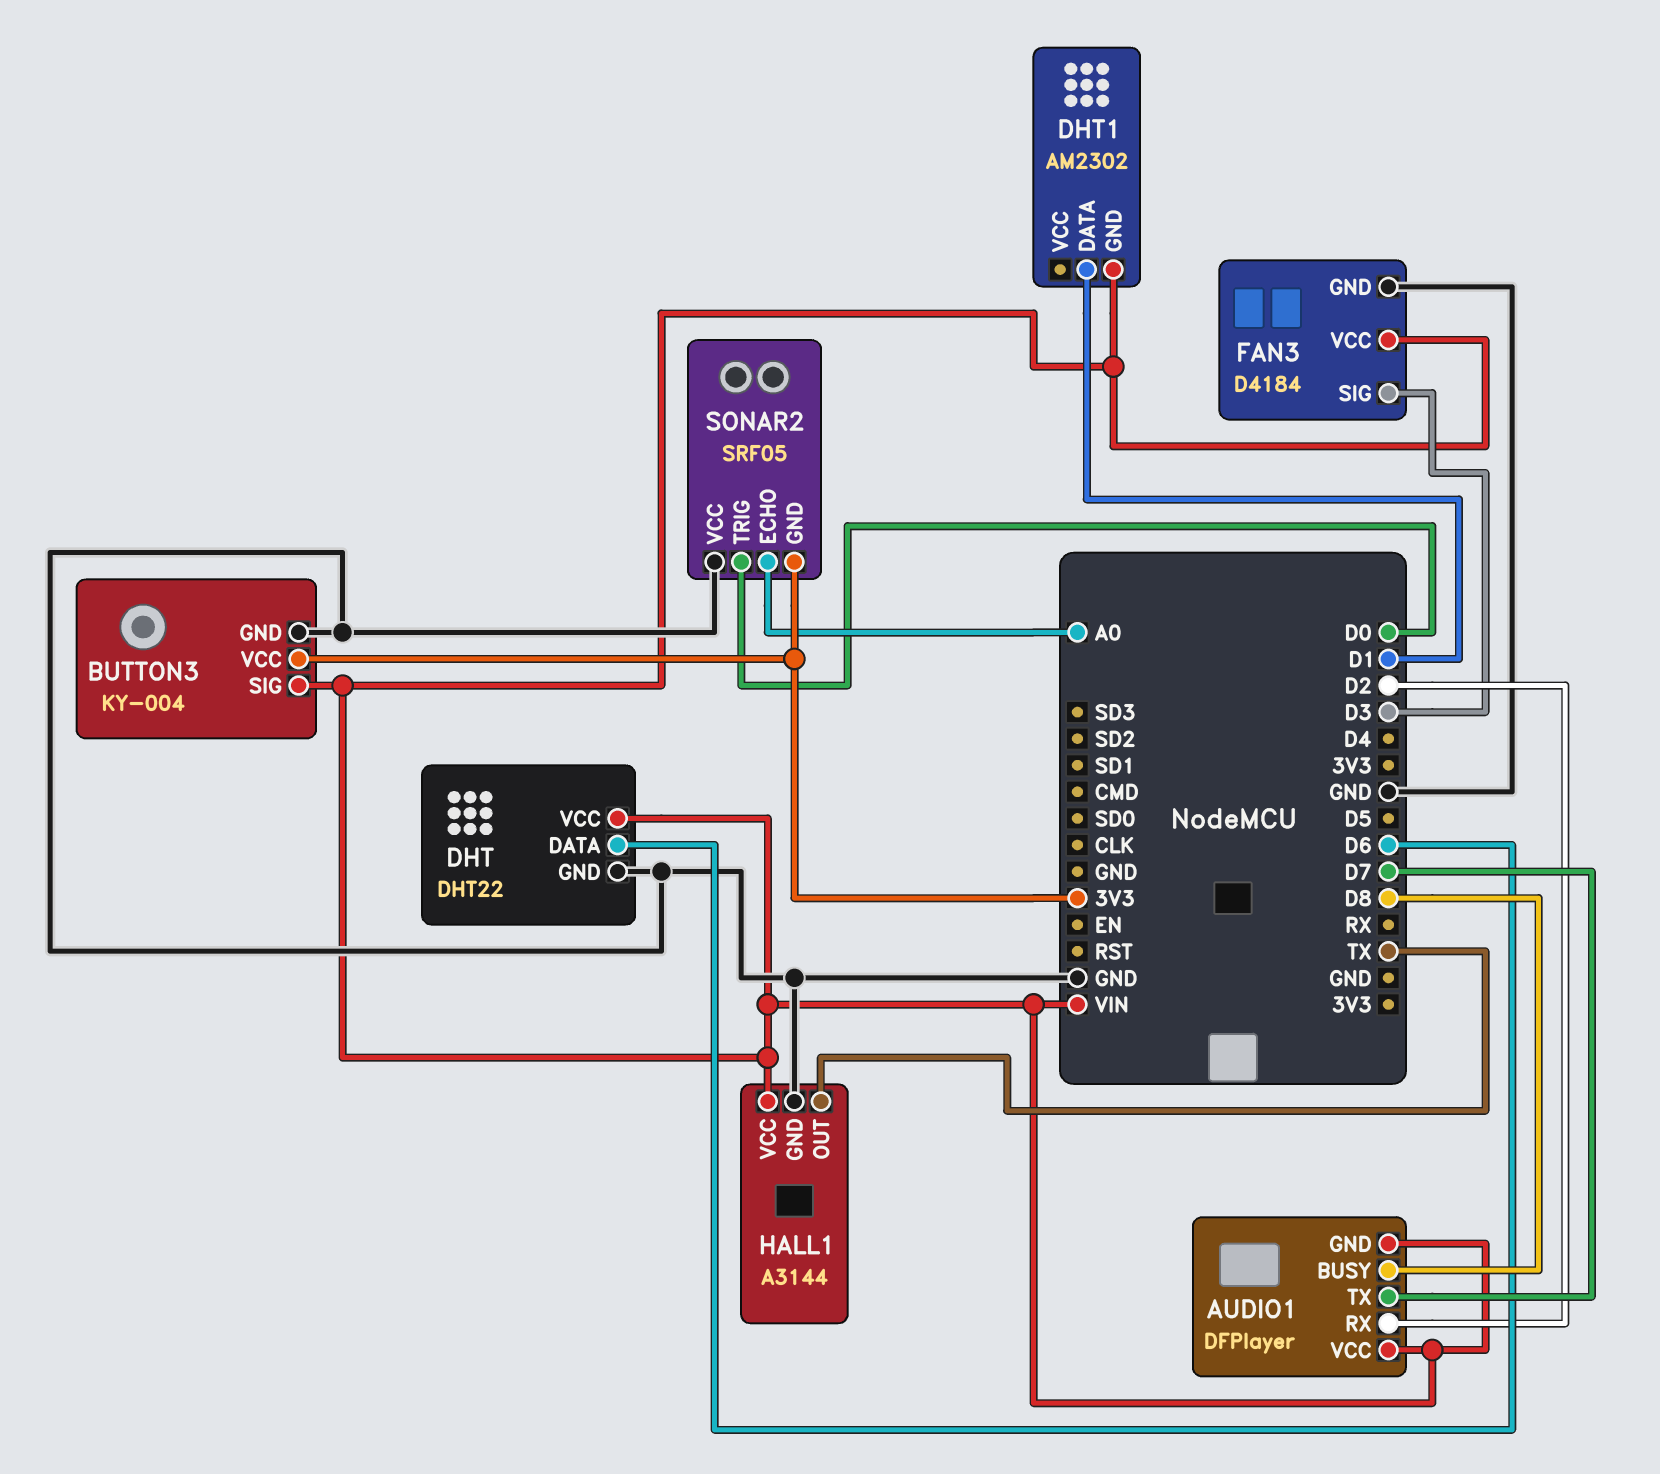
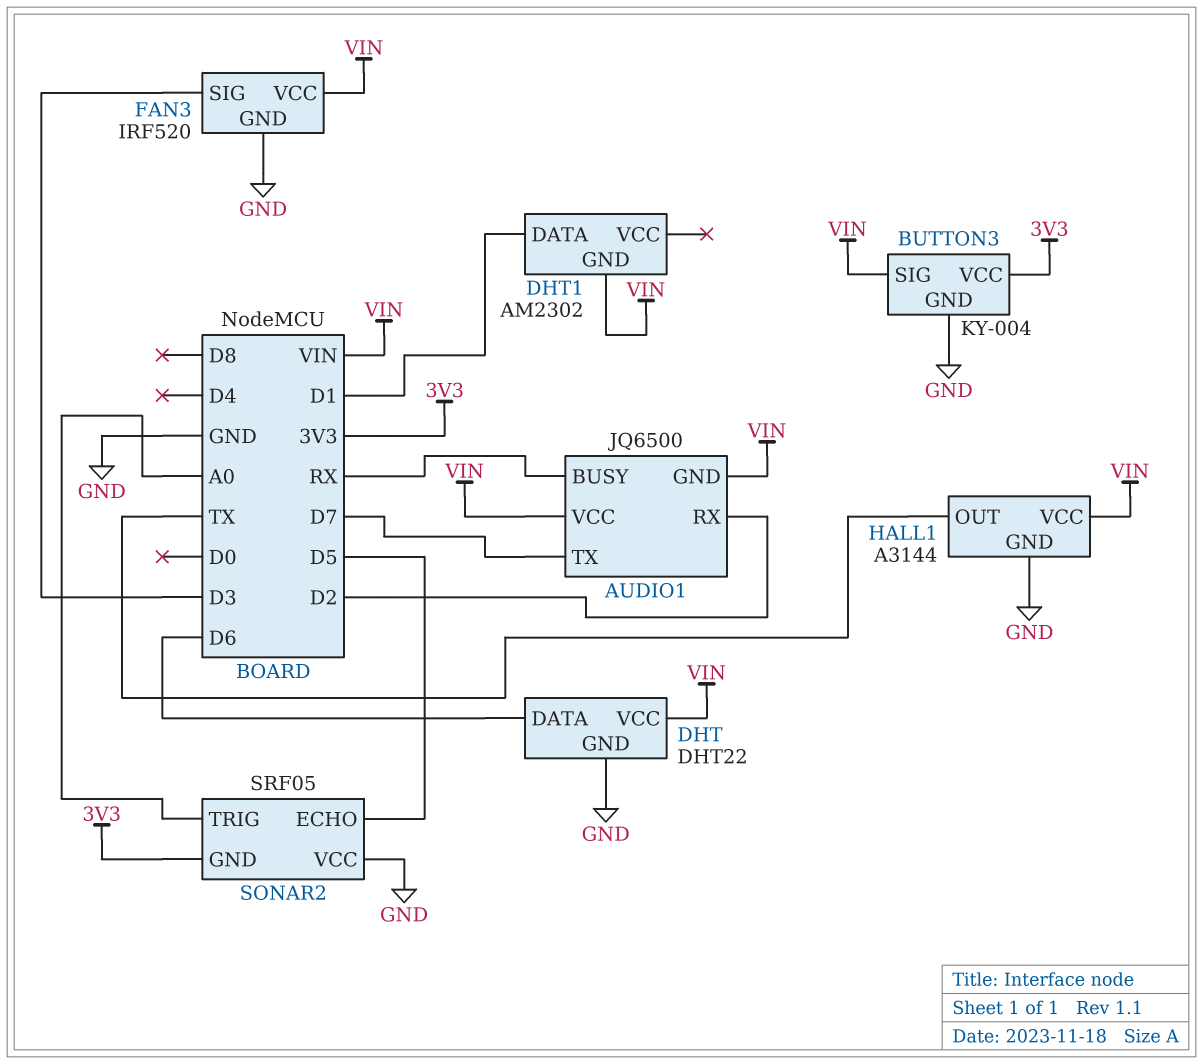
AUDIO1: DFPlayer -> JQ6500
AUDIO1 pin BUSY: D8 -> RX
FAN3: D4184 -> IRF520
SONAR2 pin ECHO: A0 -> D5
SONAR2 pin TRIG: D0 -> A0

